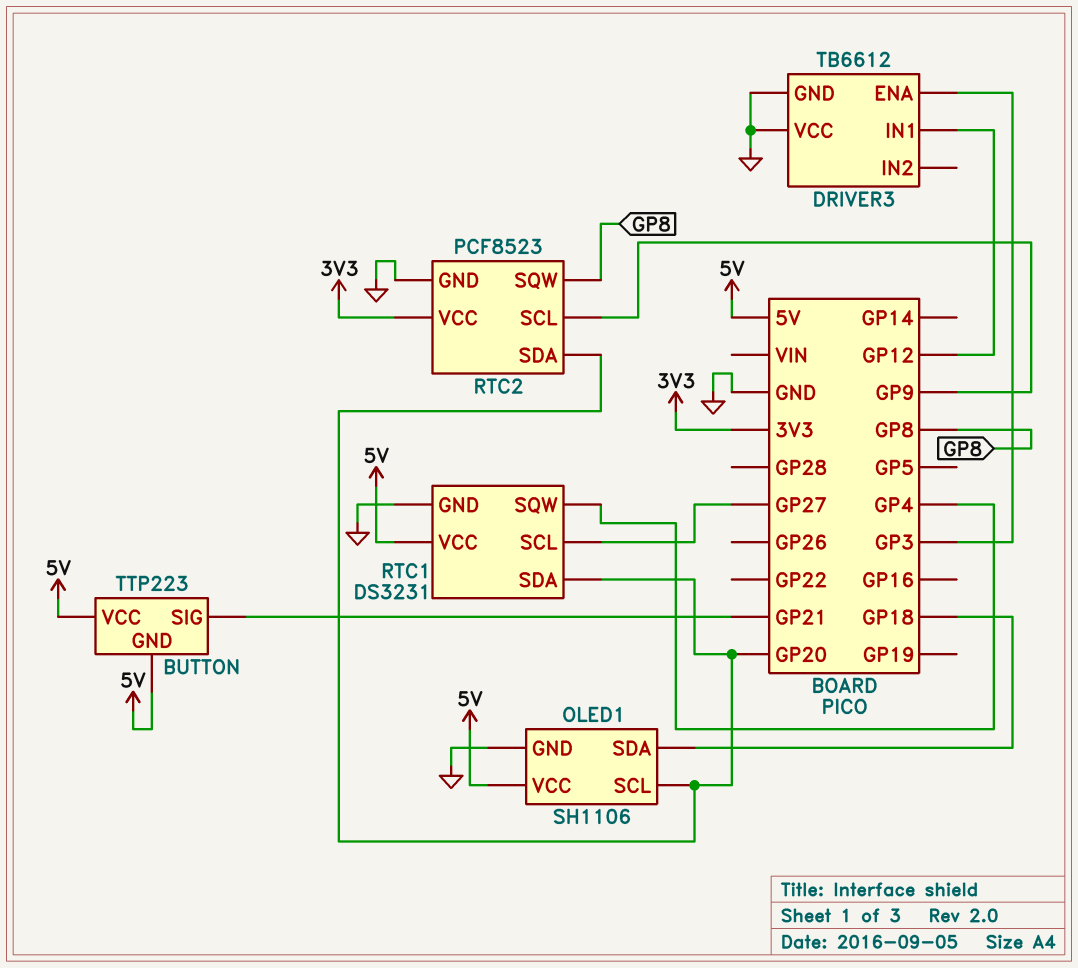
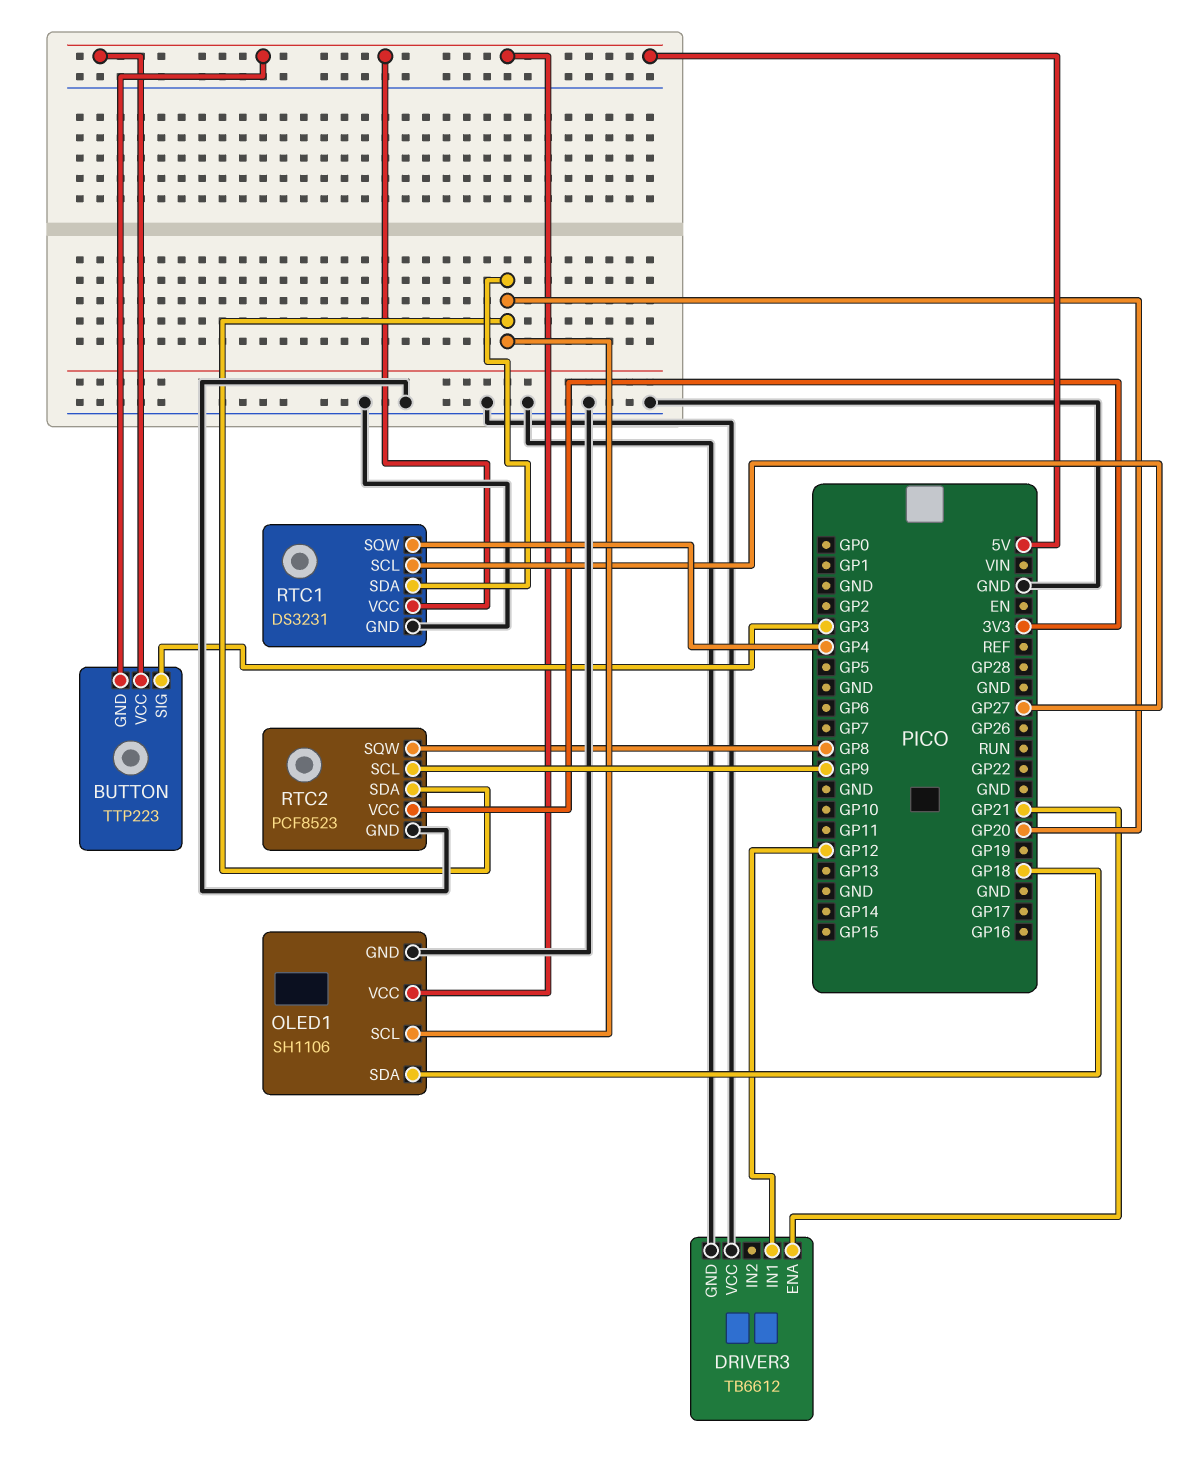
BUTTON pin SIG: GP21 -> GP3
DRIVER3 pin ENA: GP3 -> GP21

